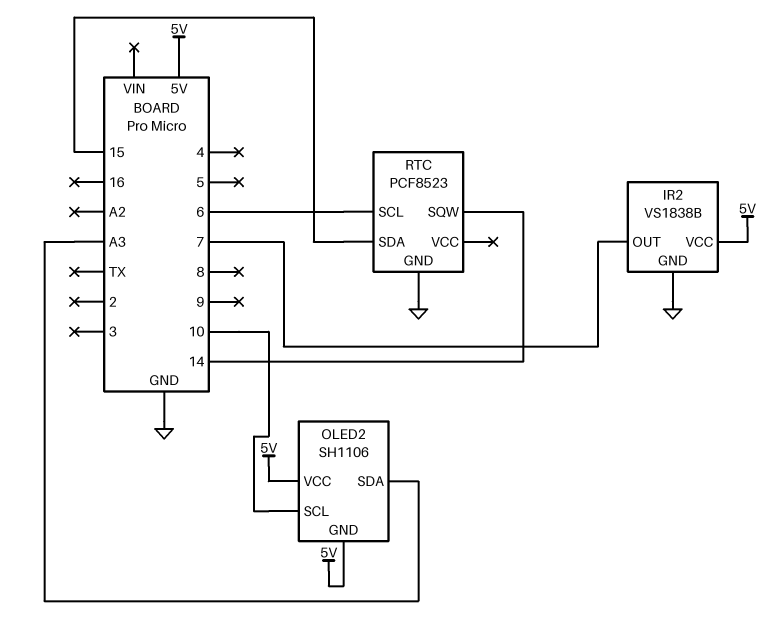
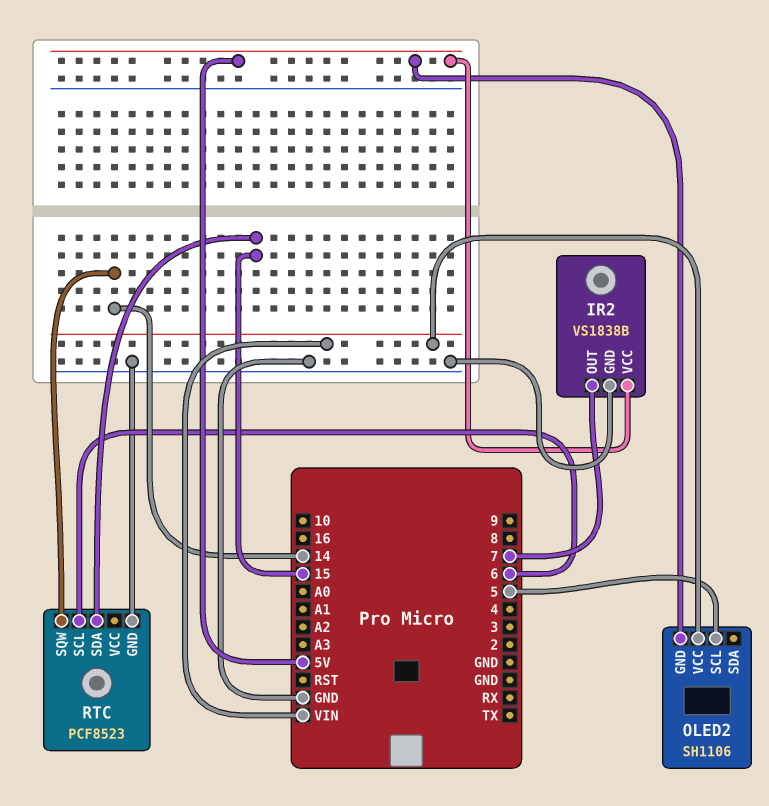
OLED2 pin SCL: 10 -> 5
OLED2 pin SDA: A3 -> none
OLED2 pin VCC: 5V -> VIN

